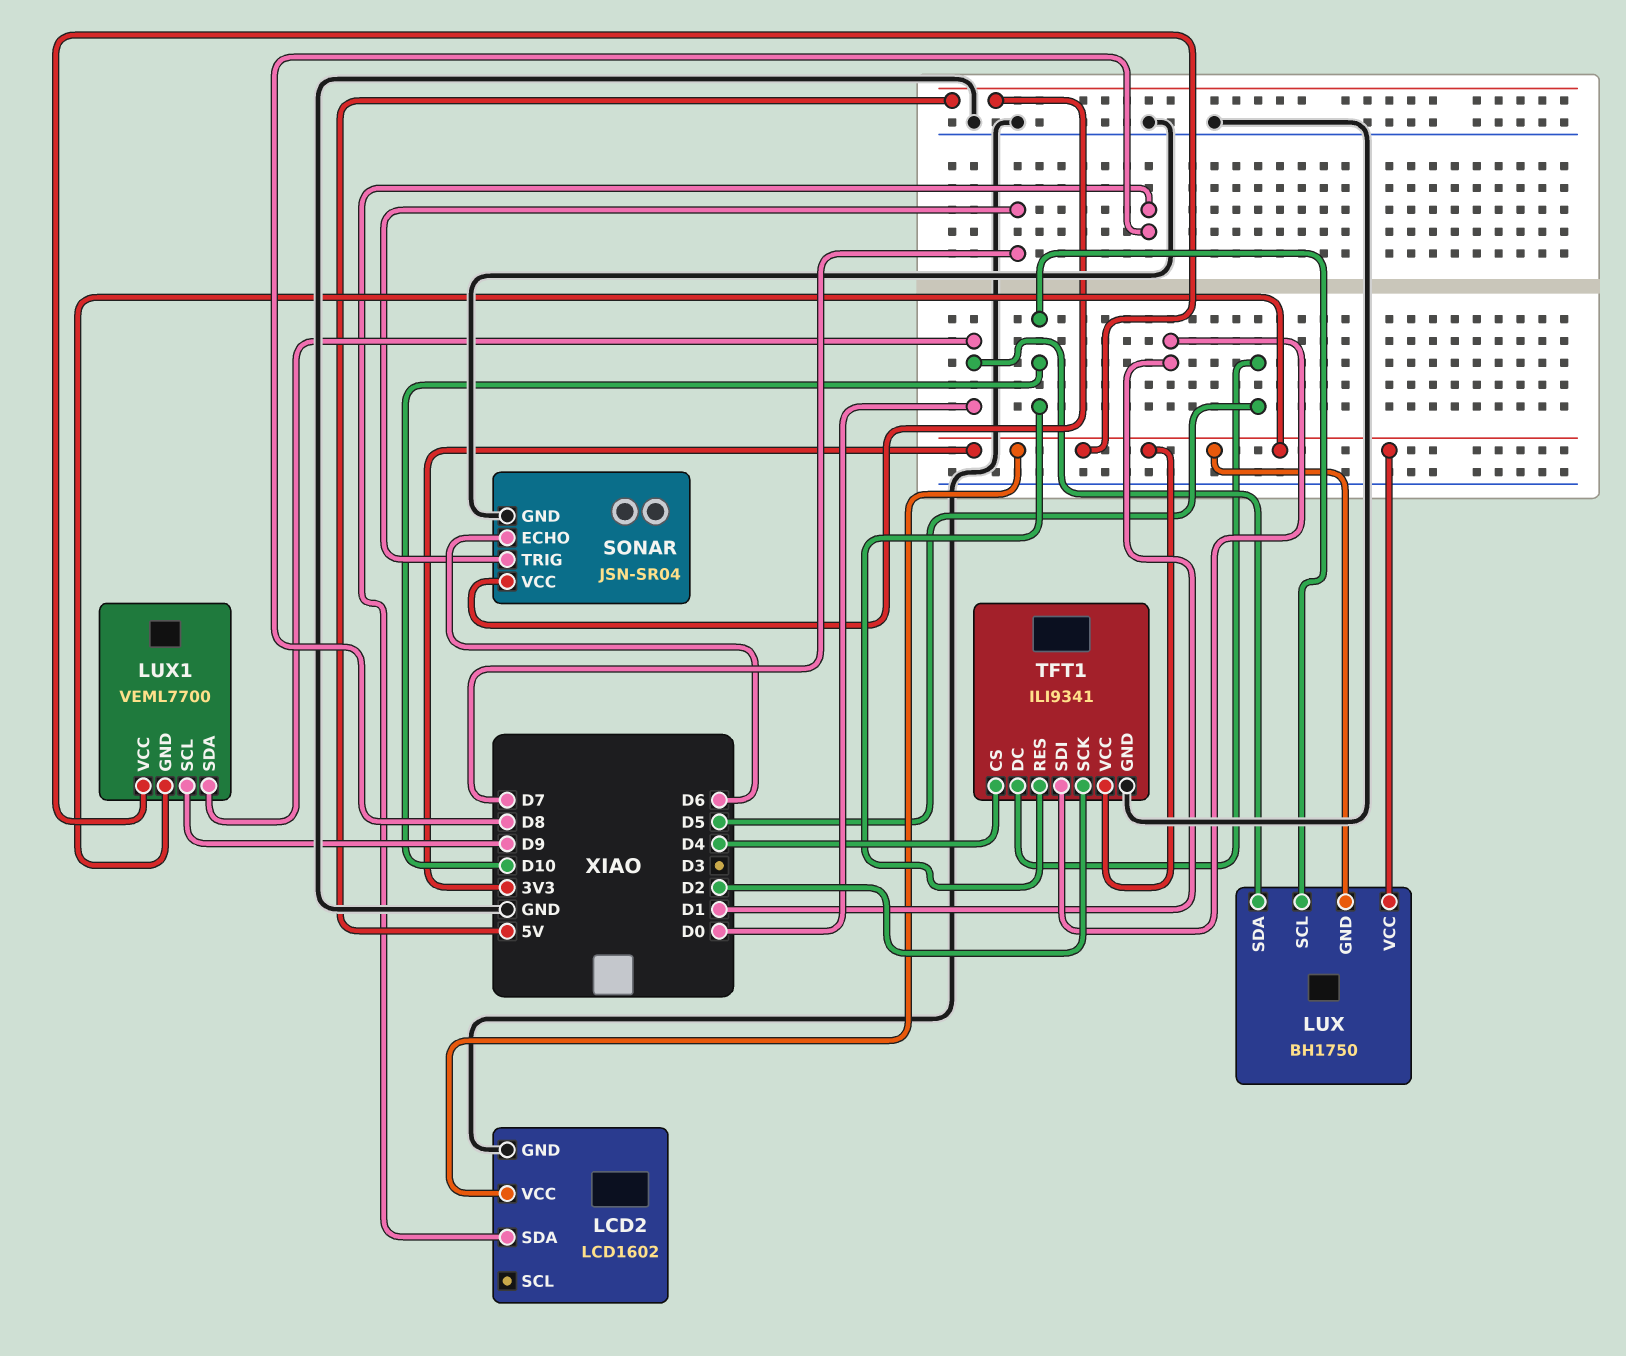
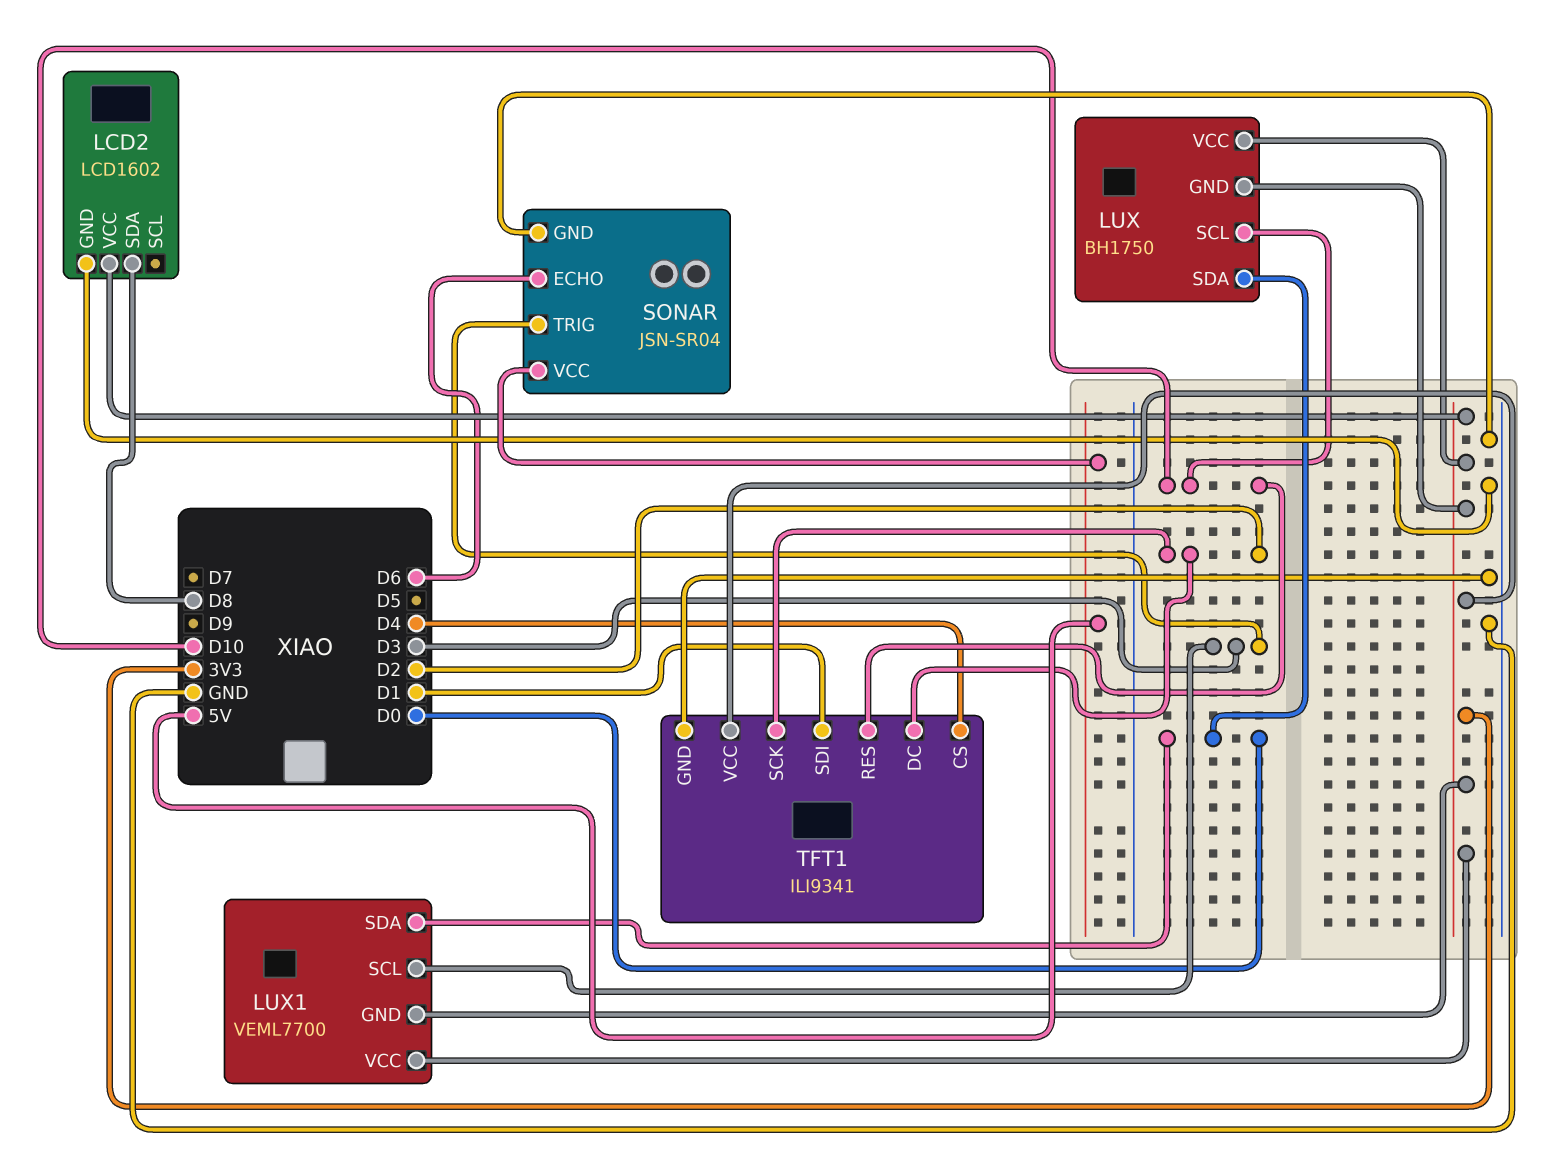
LUX1 pin SCL: D9 -> D3
SONAR pin TRIG: D7 -> D3
TFT1 pin DC: D5 -> D2

